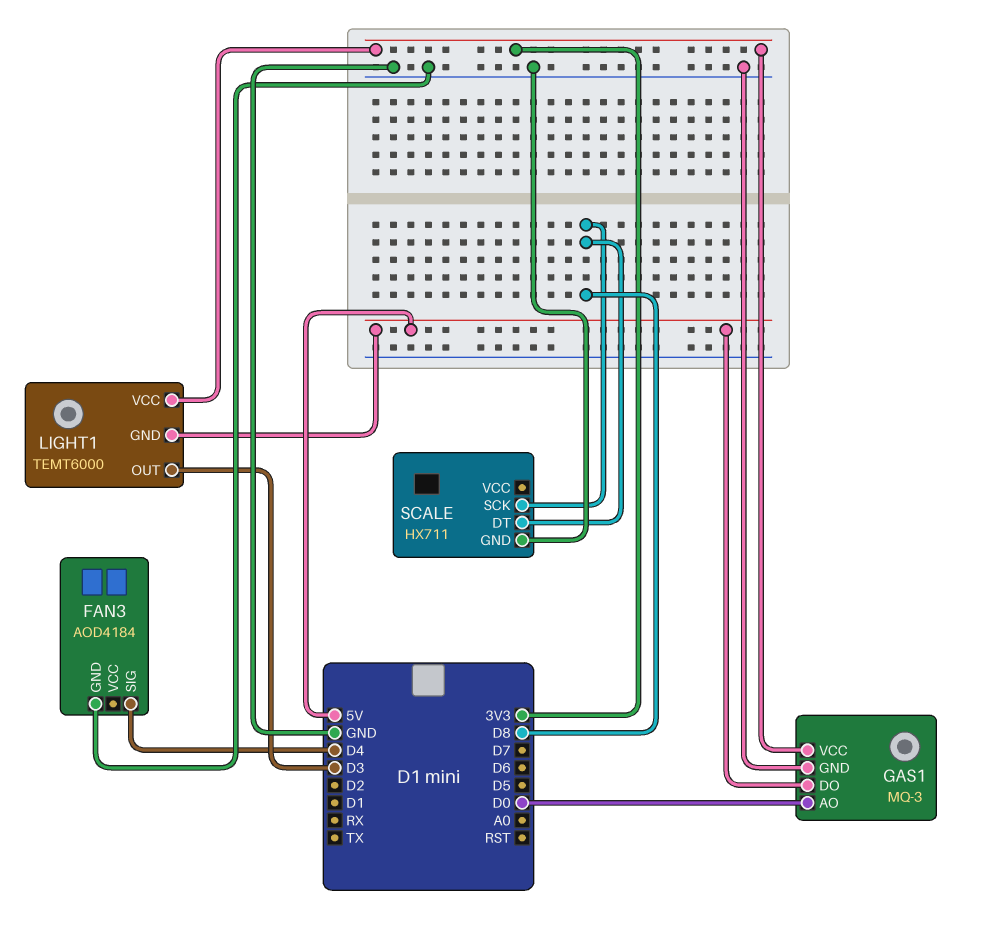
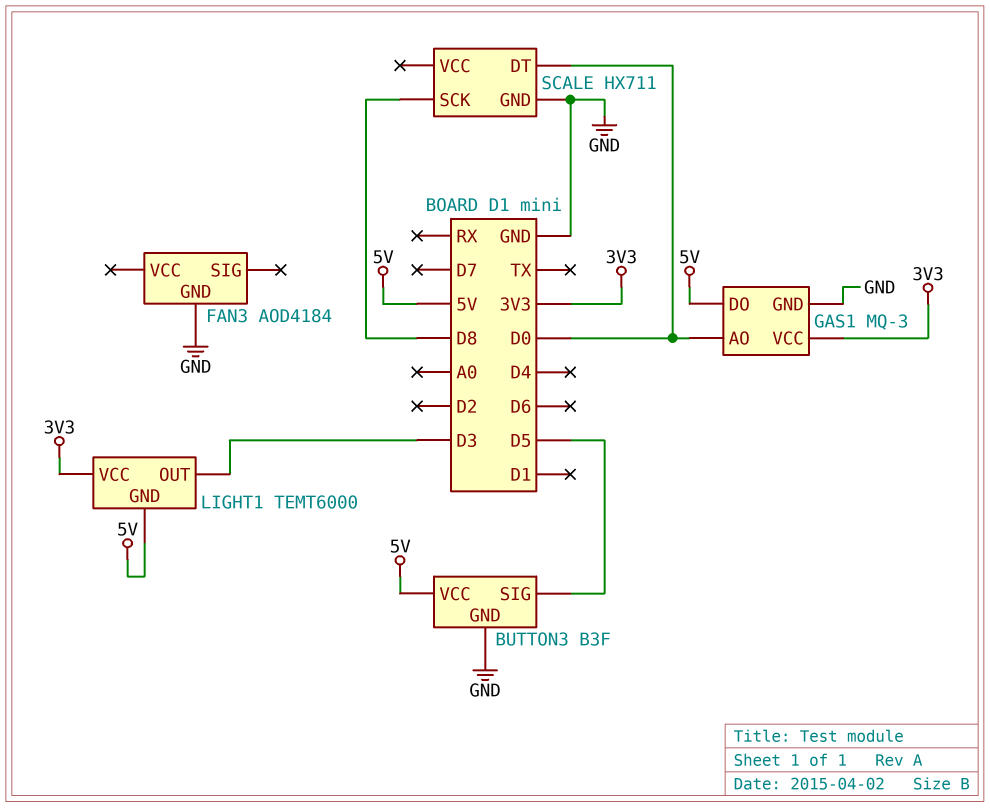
BUTTON3: none -> B3F
BUTTON3 pin GND: none -> GND
BUTTON3 pin SIG: none -> D5
BUTTON3 pin VCC: none -> 5V
FAN3 pin SIG: D4 -> none
SCALE pin DT: D8 -> D0

